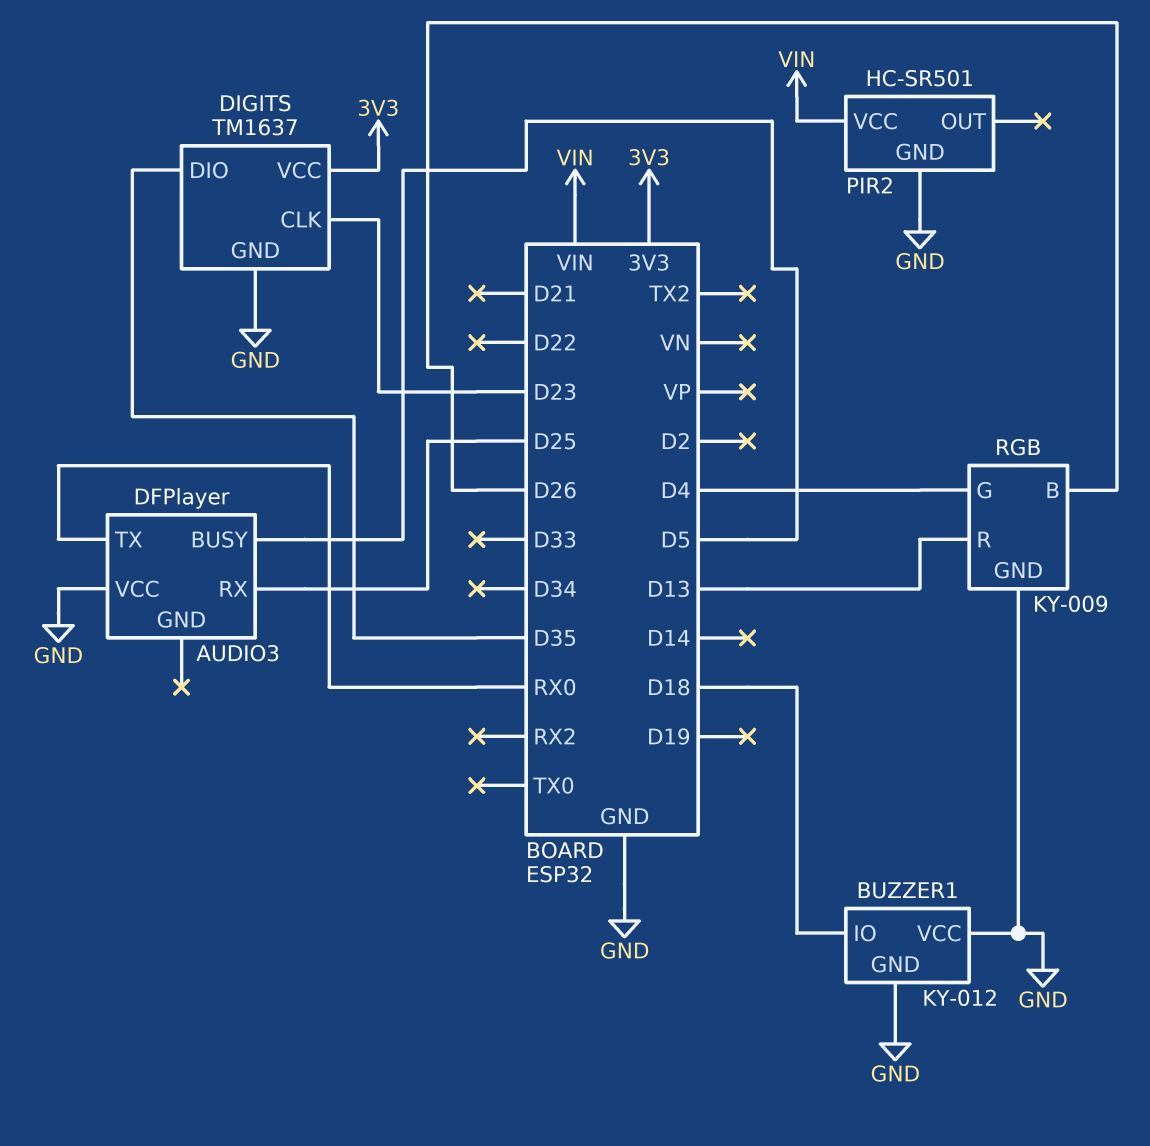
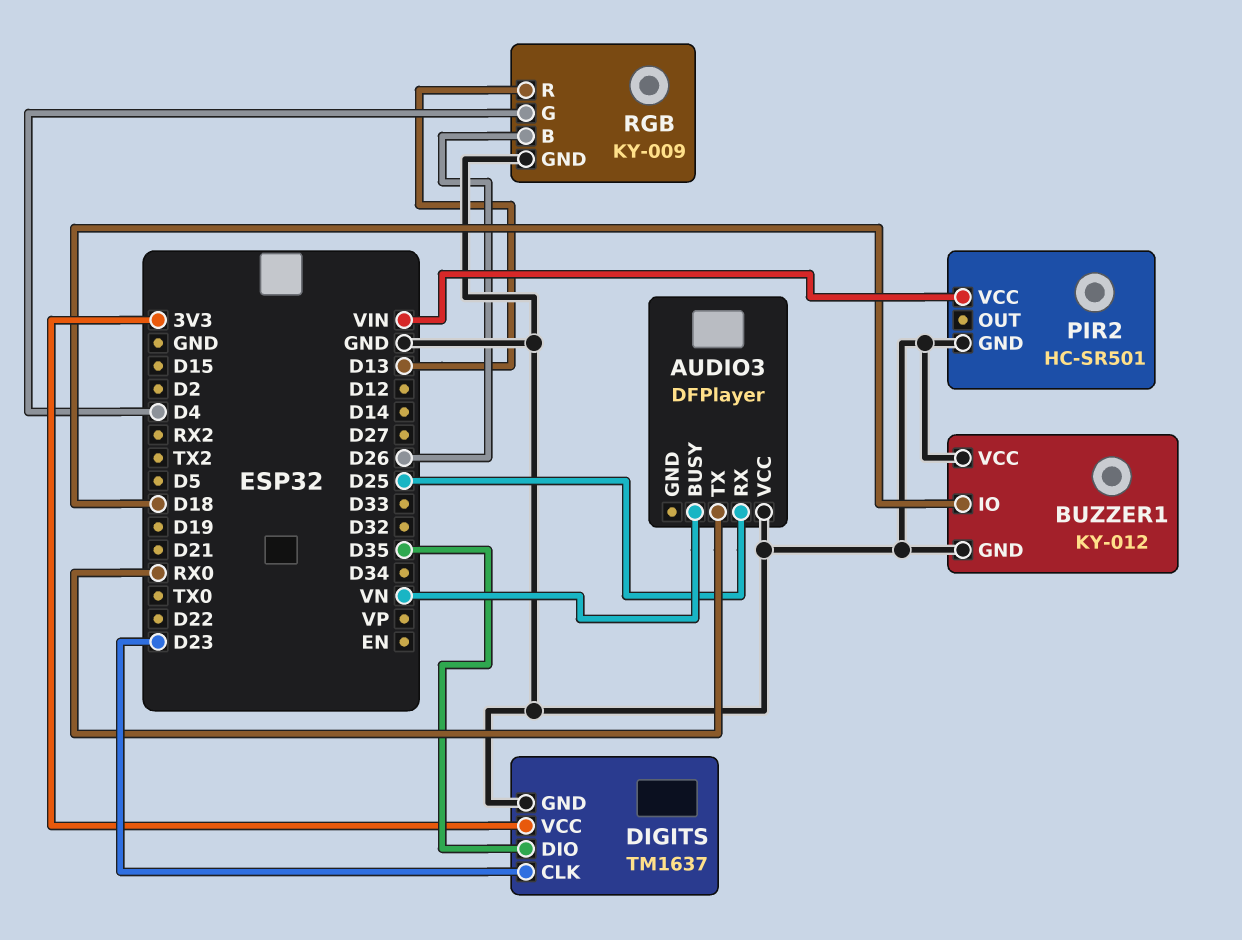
AUDIO3 pin BUSY: D5 -> VN

